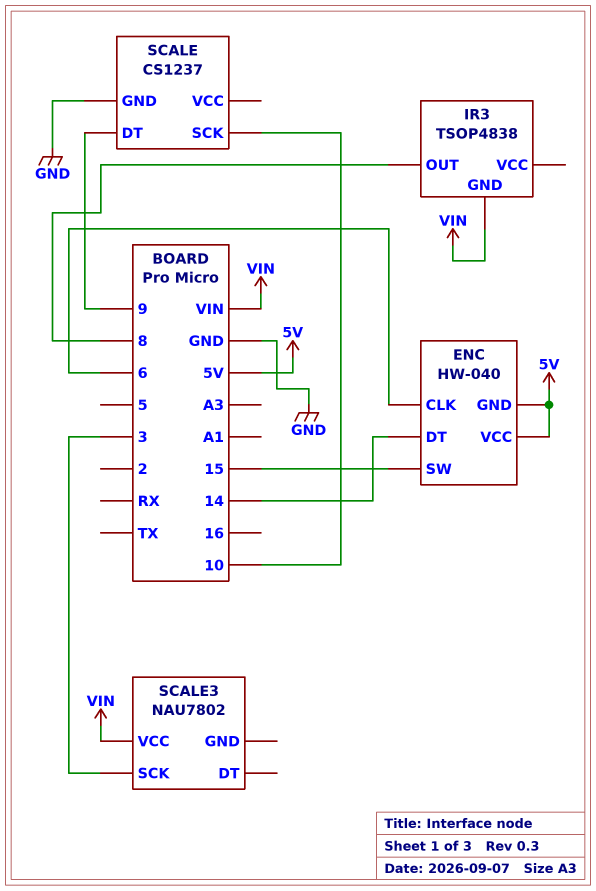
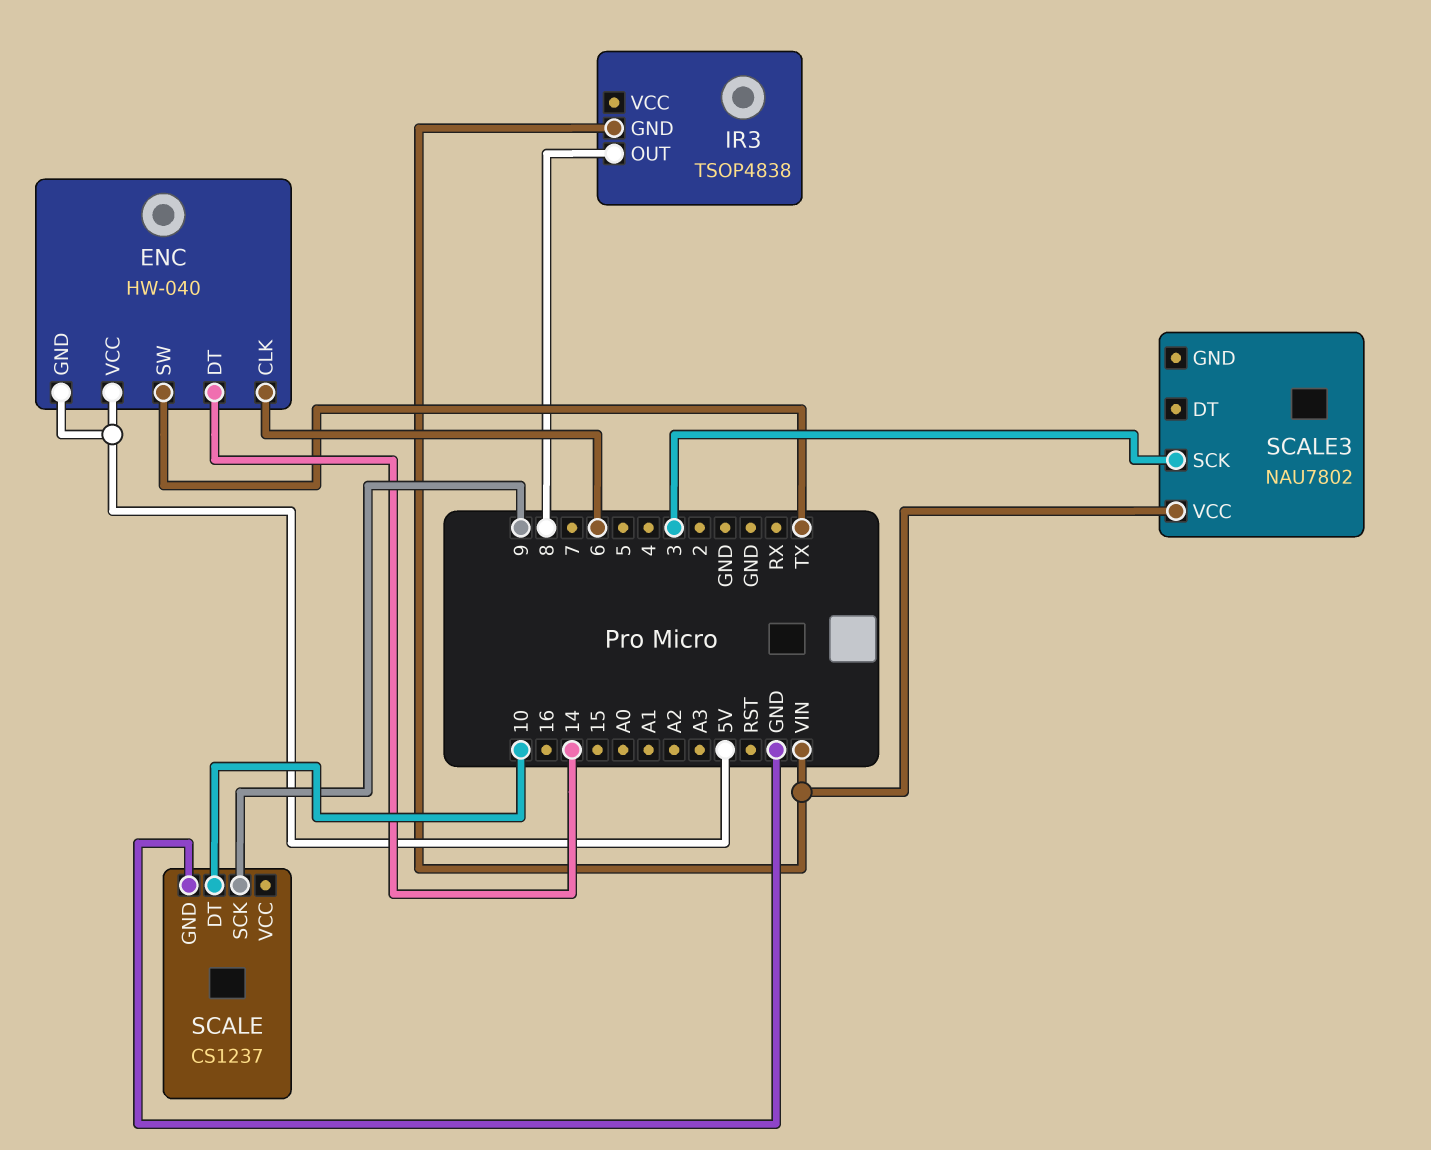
ENC pin SW: 15 -> TX
SCALE pin DT: 9 -> 10
SCALE pin SCK: 10 -> 9

